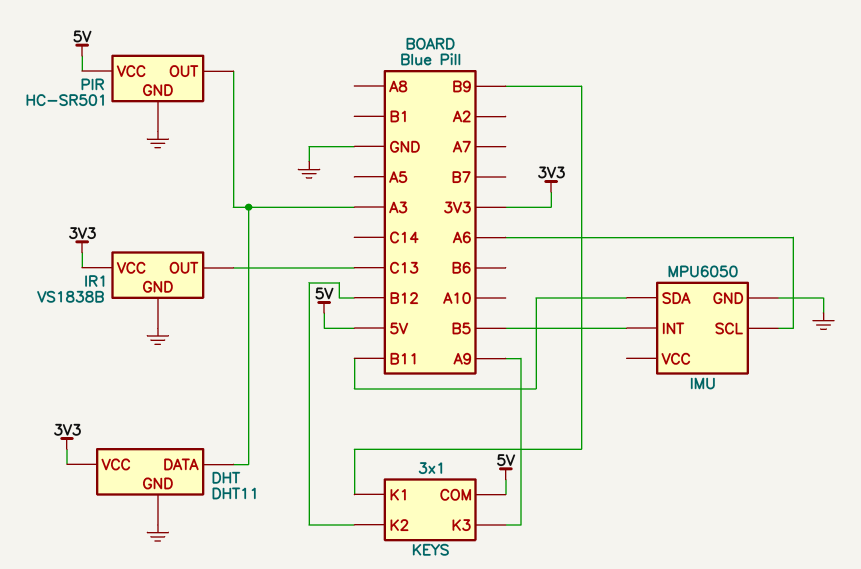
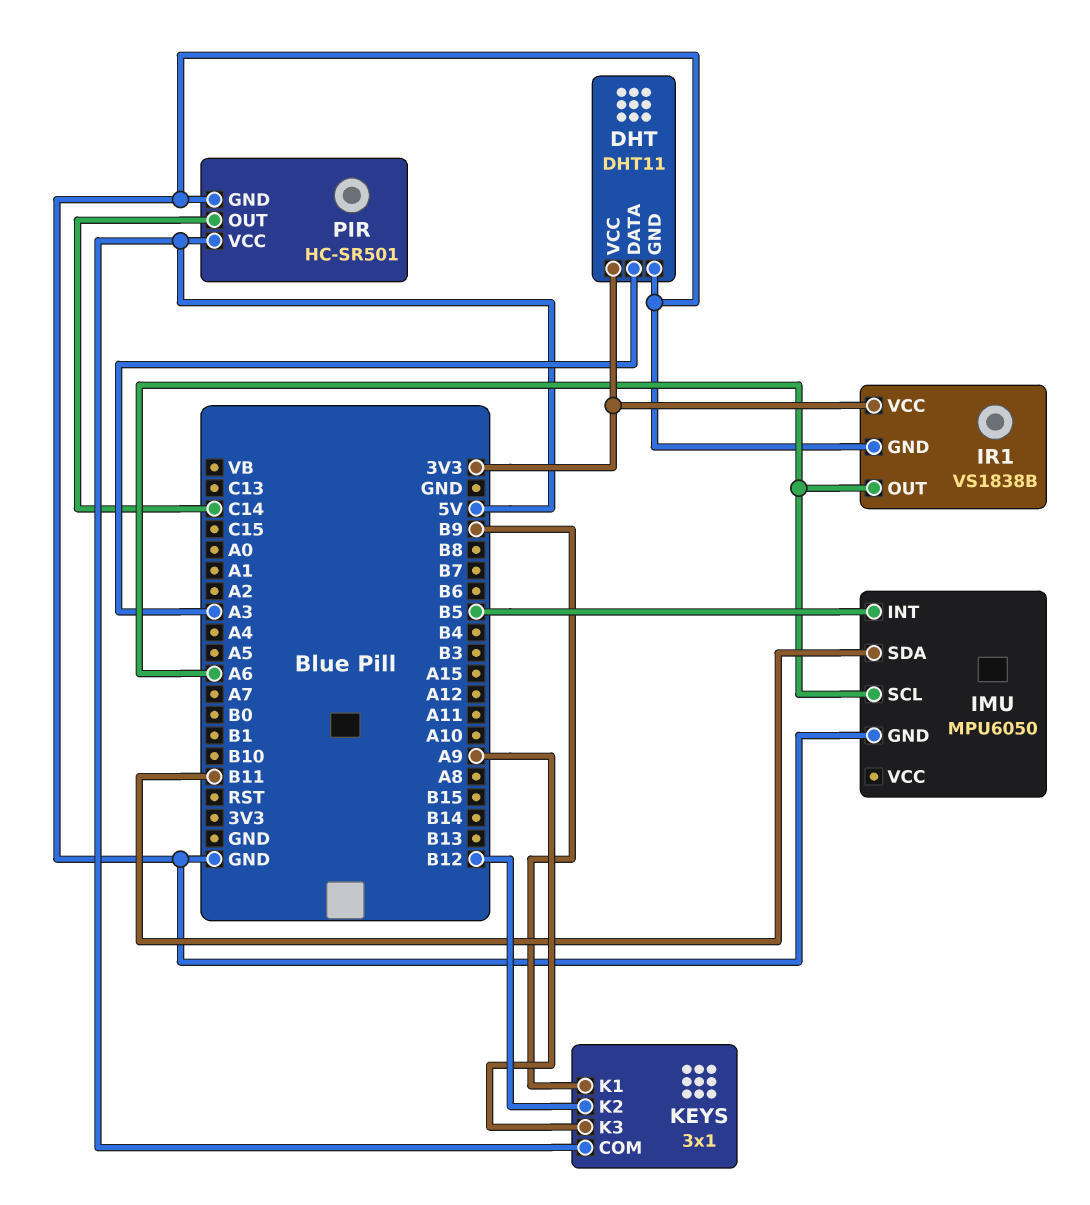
IR1 pin OUT: C13 -> A6
PIR pin OUT: A3 -> C14

